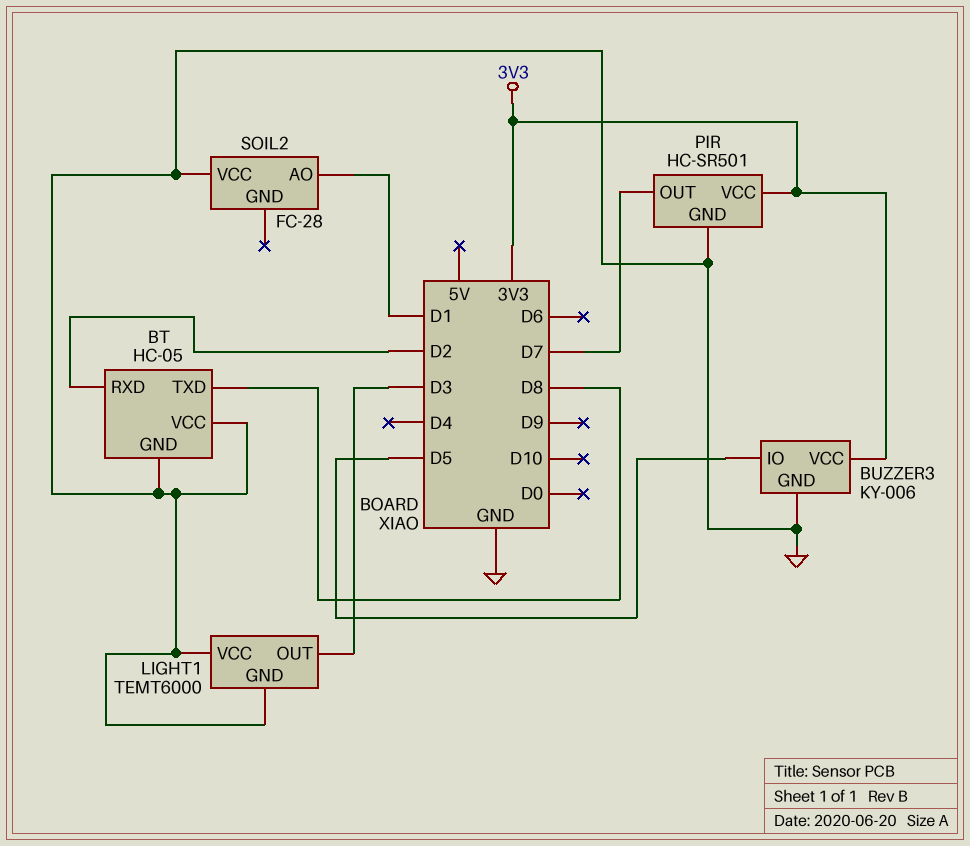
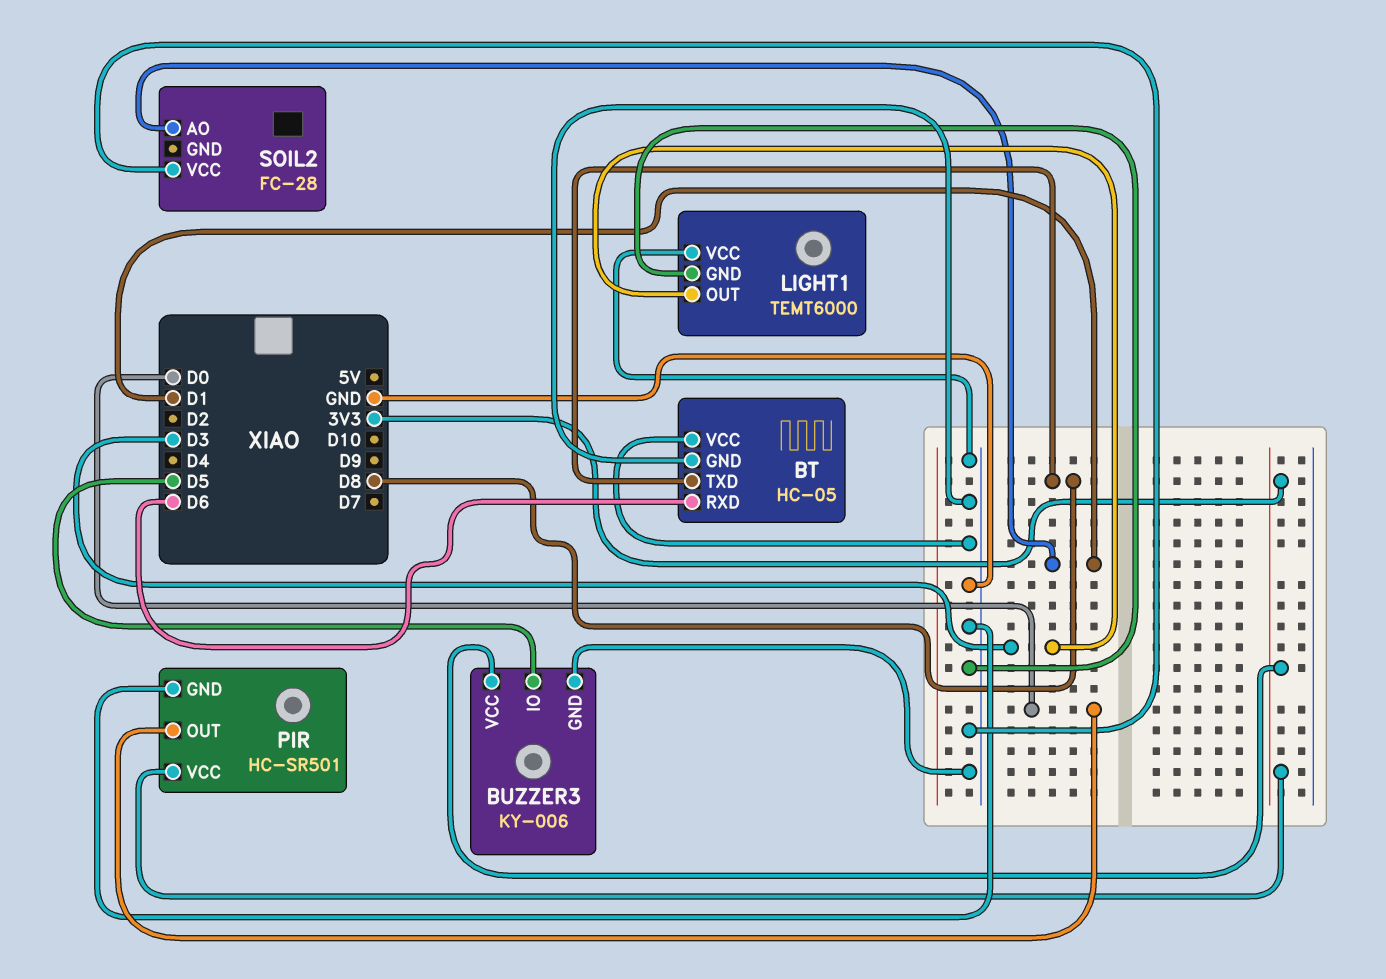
BT pin RXD: D2 -> D6
PIR pin OUT: D7 -> D0

